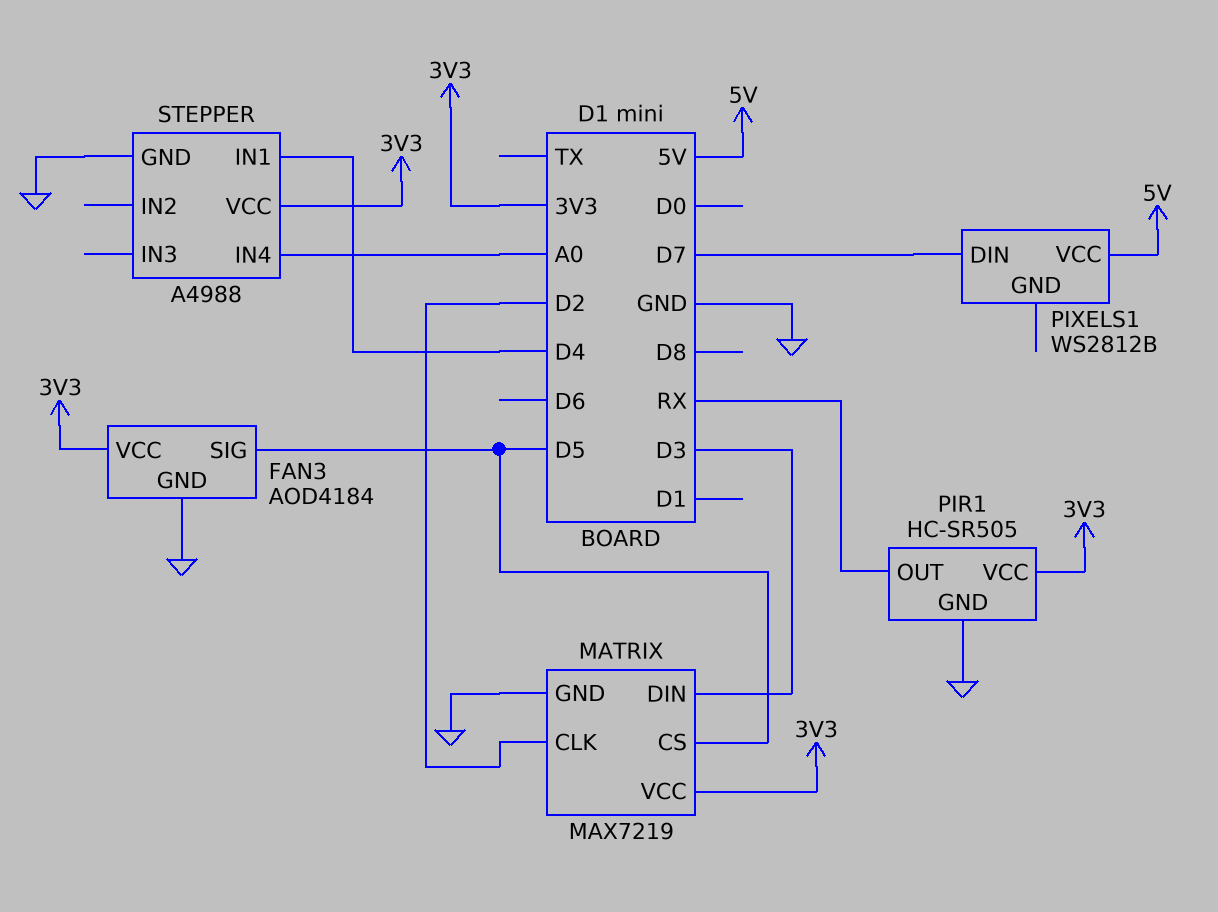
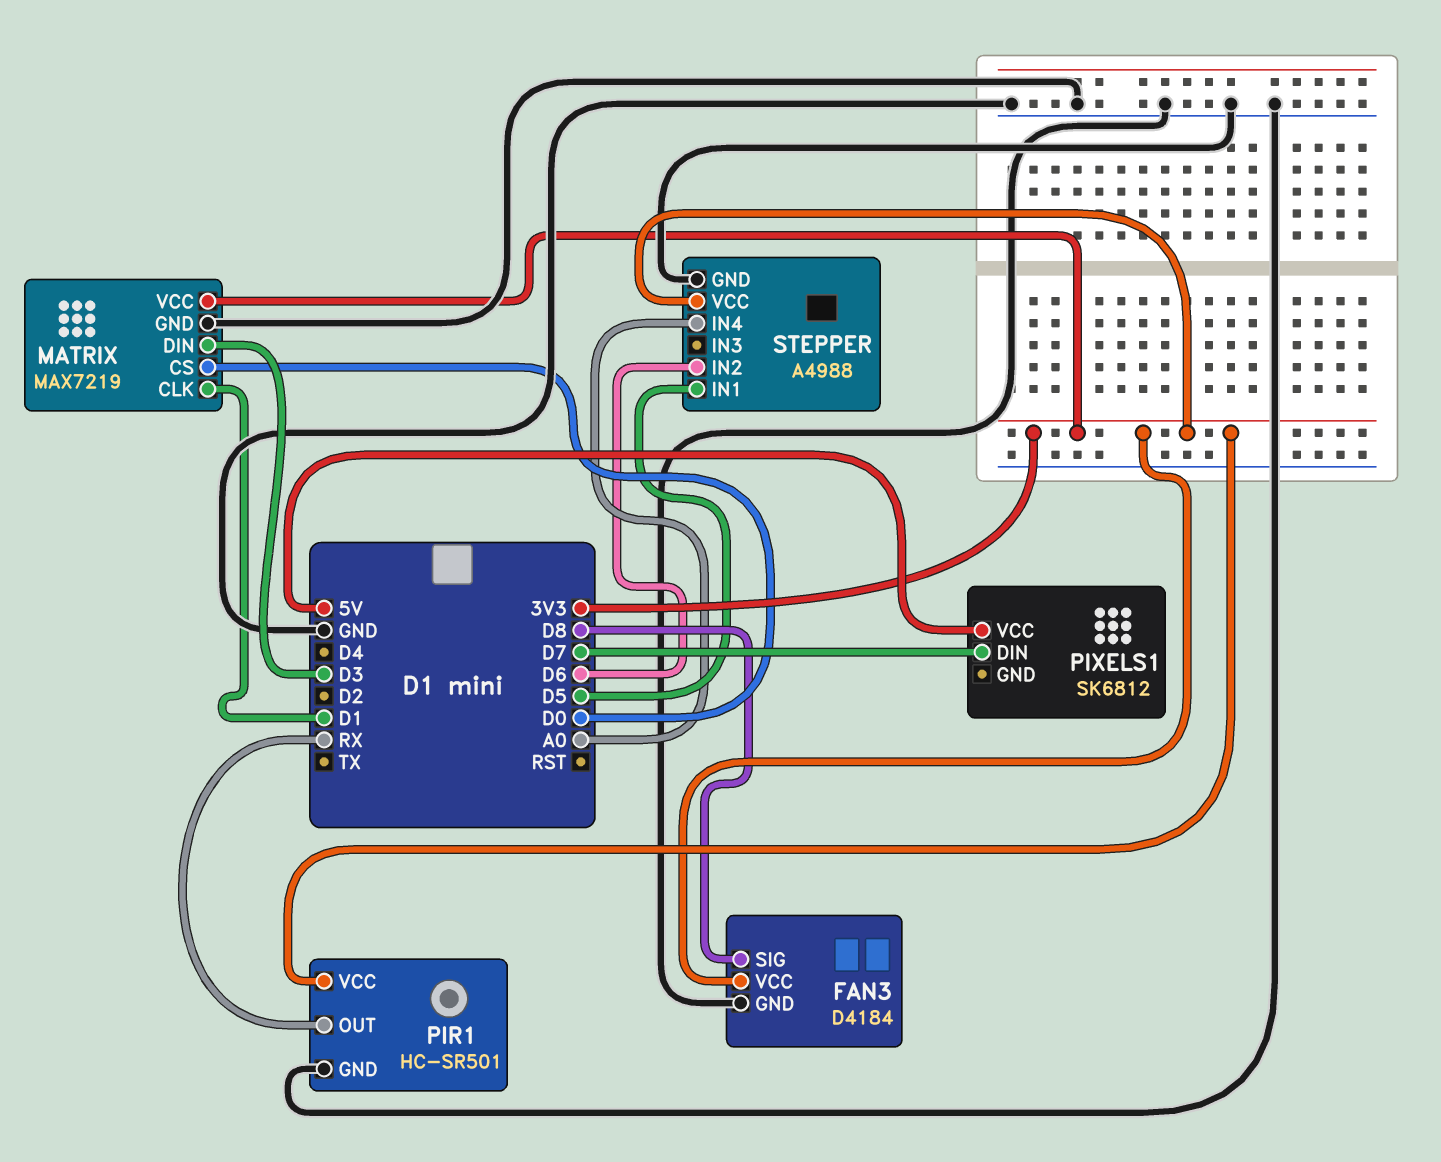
FAN3: AOD4184 -> D4184
FAN3 pin SIG: D5 -> D8
MATRIX pin CLK: D2 -> D1
MATRIX pin CS: D5 -> D0
PIR1: HC-SR505 -> HC-SR501
PIXELS1: WS2812B -> SK6812
STEPPER pin IN1: D4 -> D5
STEPPER pin IN2: none -> D6

